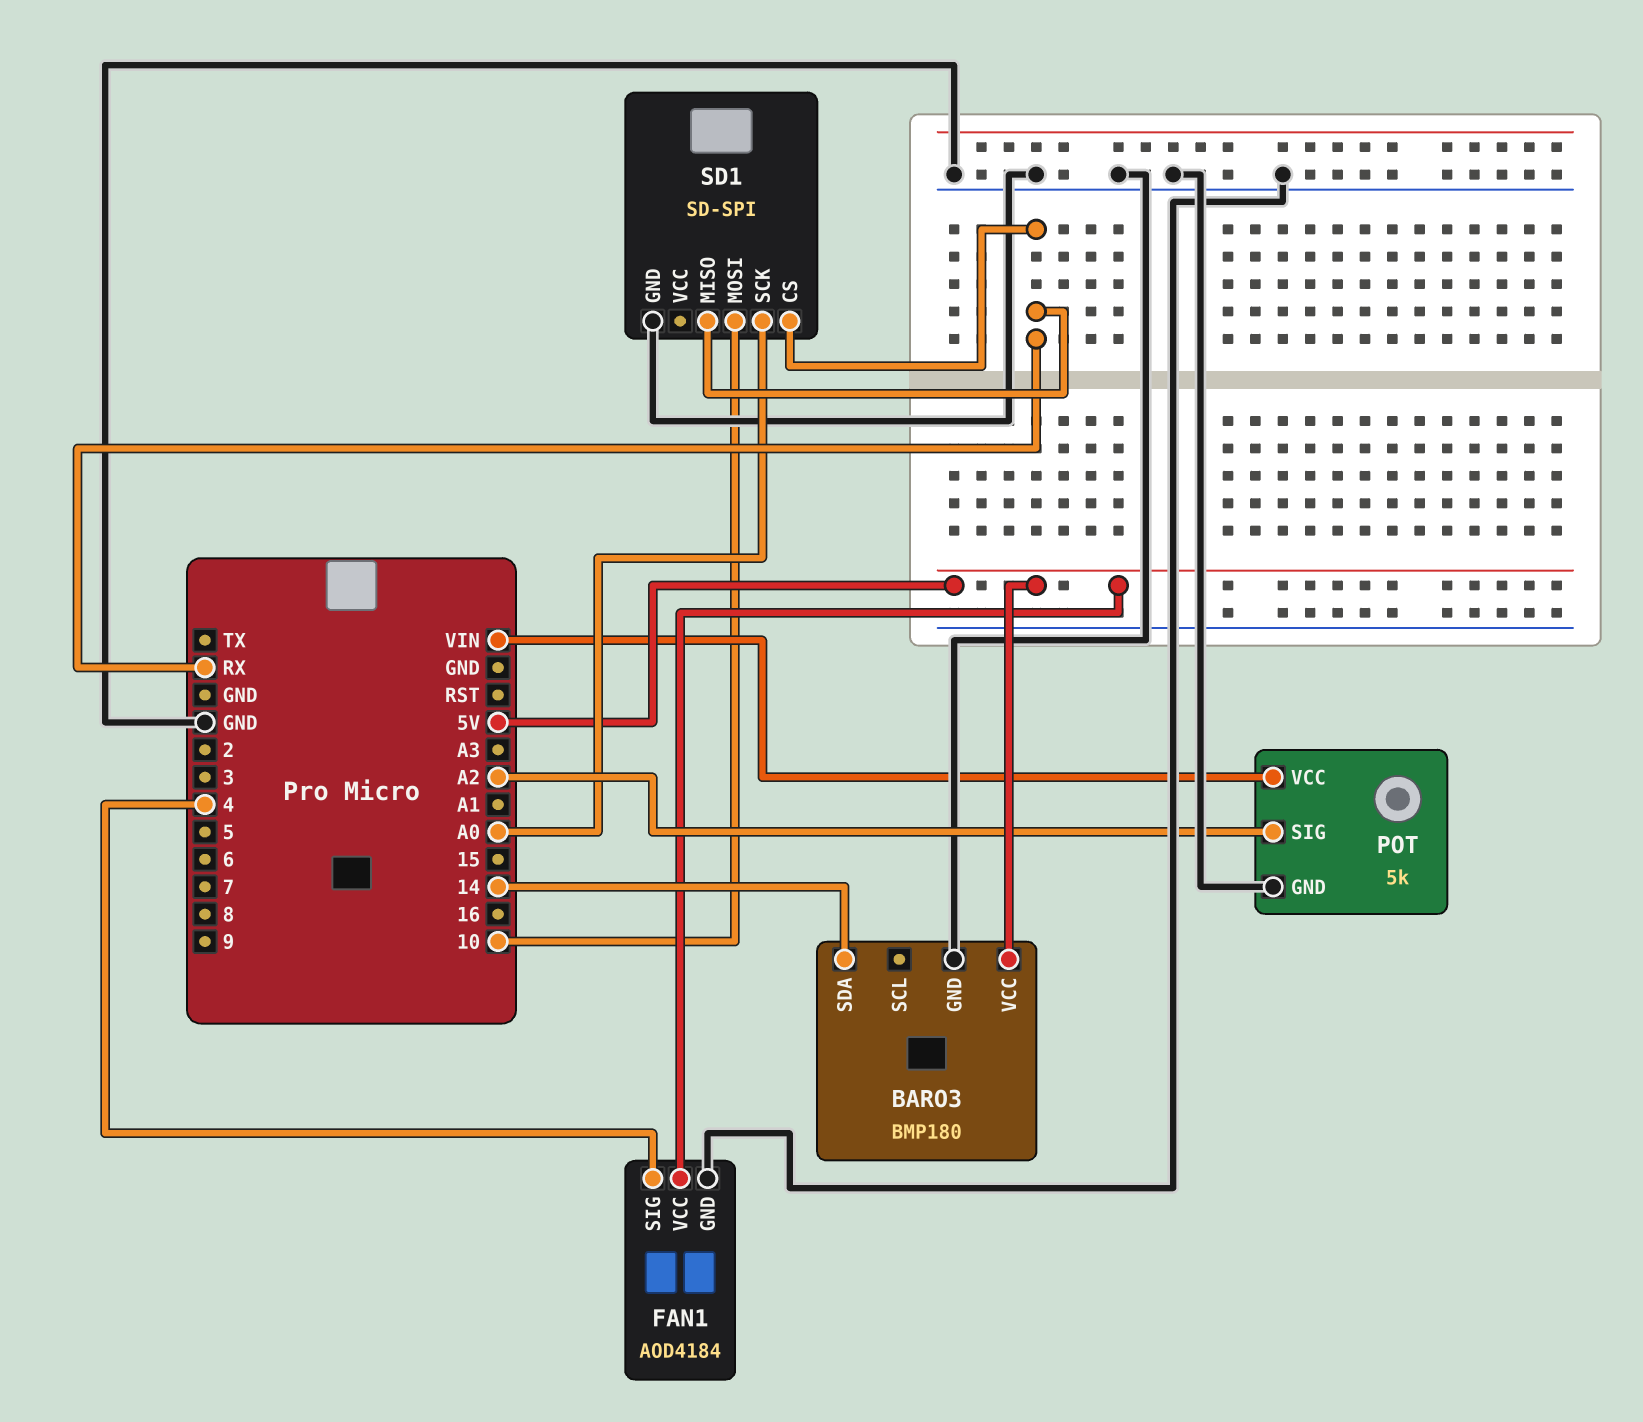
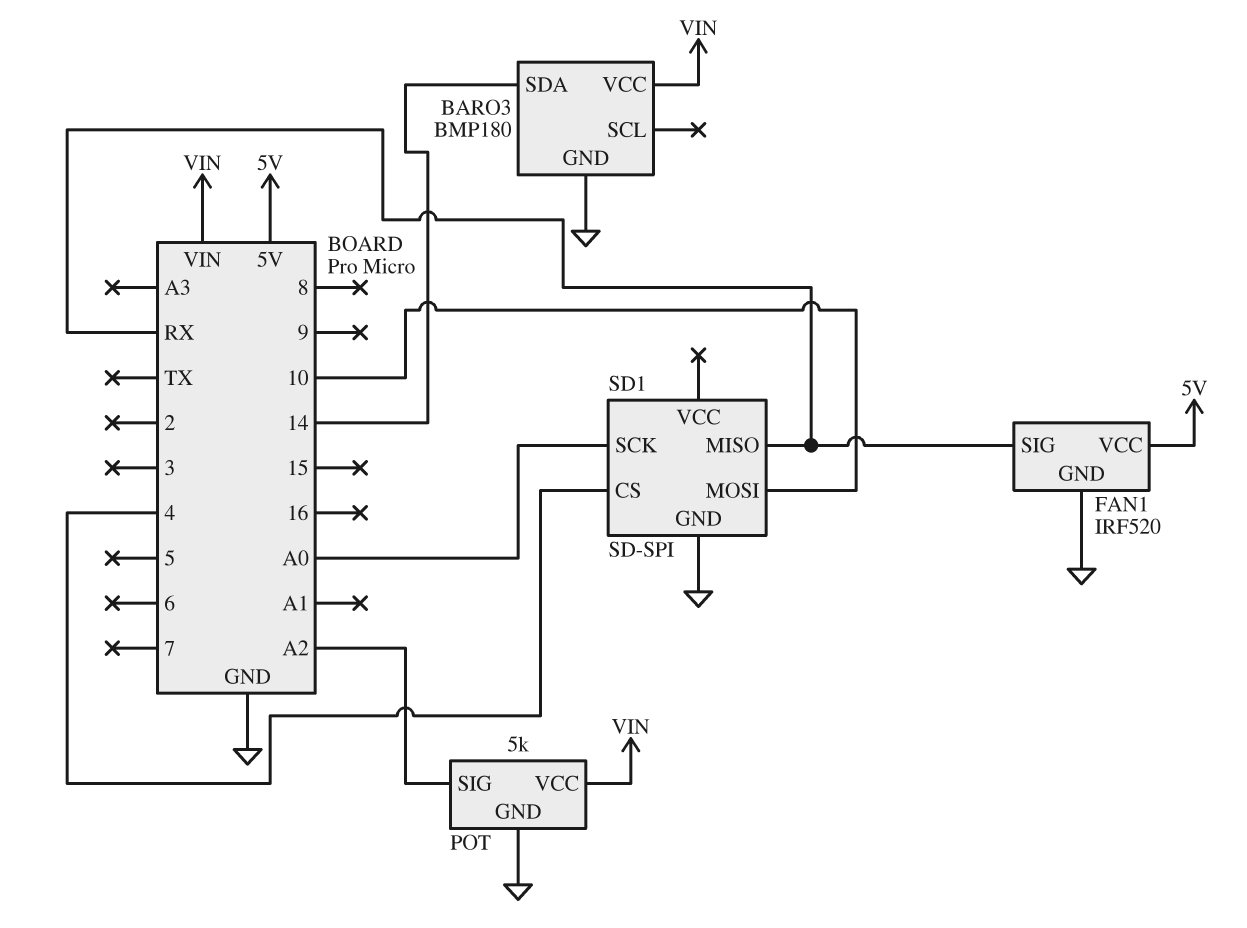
BARO3 pin VCC: 5V -> VIN
FAN1: AOD4184 -> IRF520
FAN1 pin SIG: 4 -> RX
SD1 pin CS: RX -> 4

